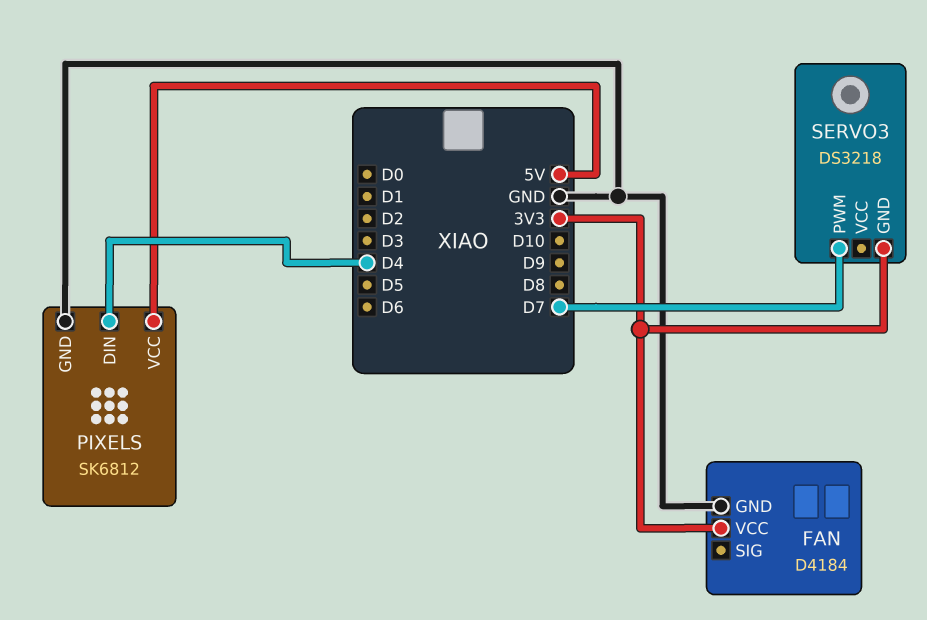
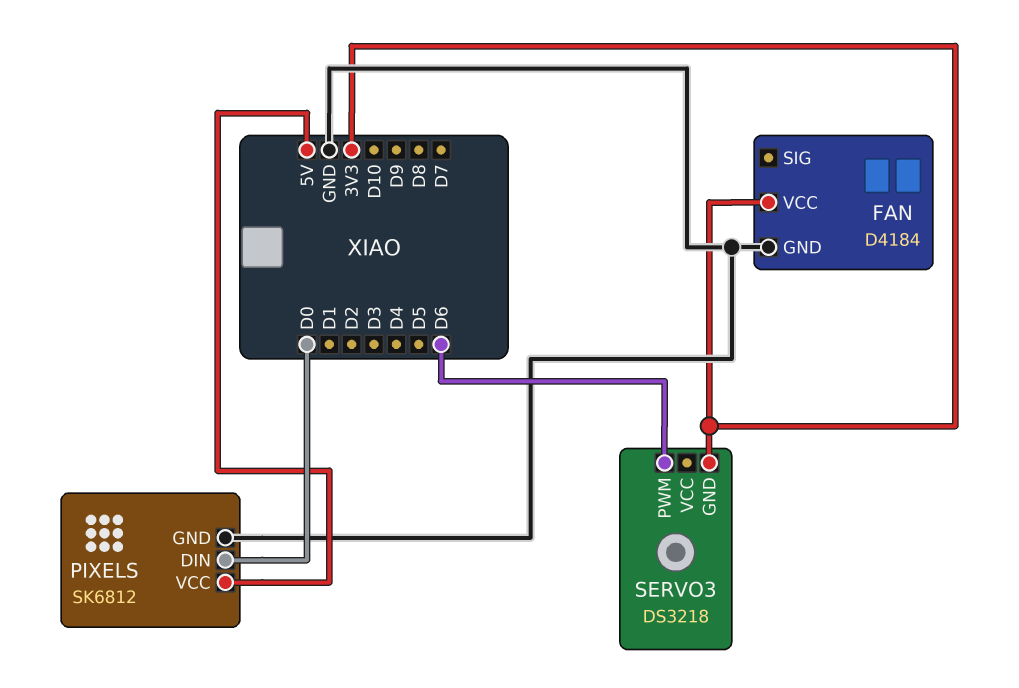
PIXELS pin DIN: D4 -> D0
SERVO3 pin PWM: D7 -> D6

